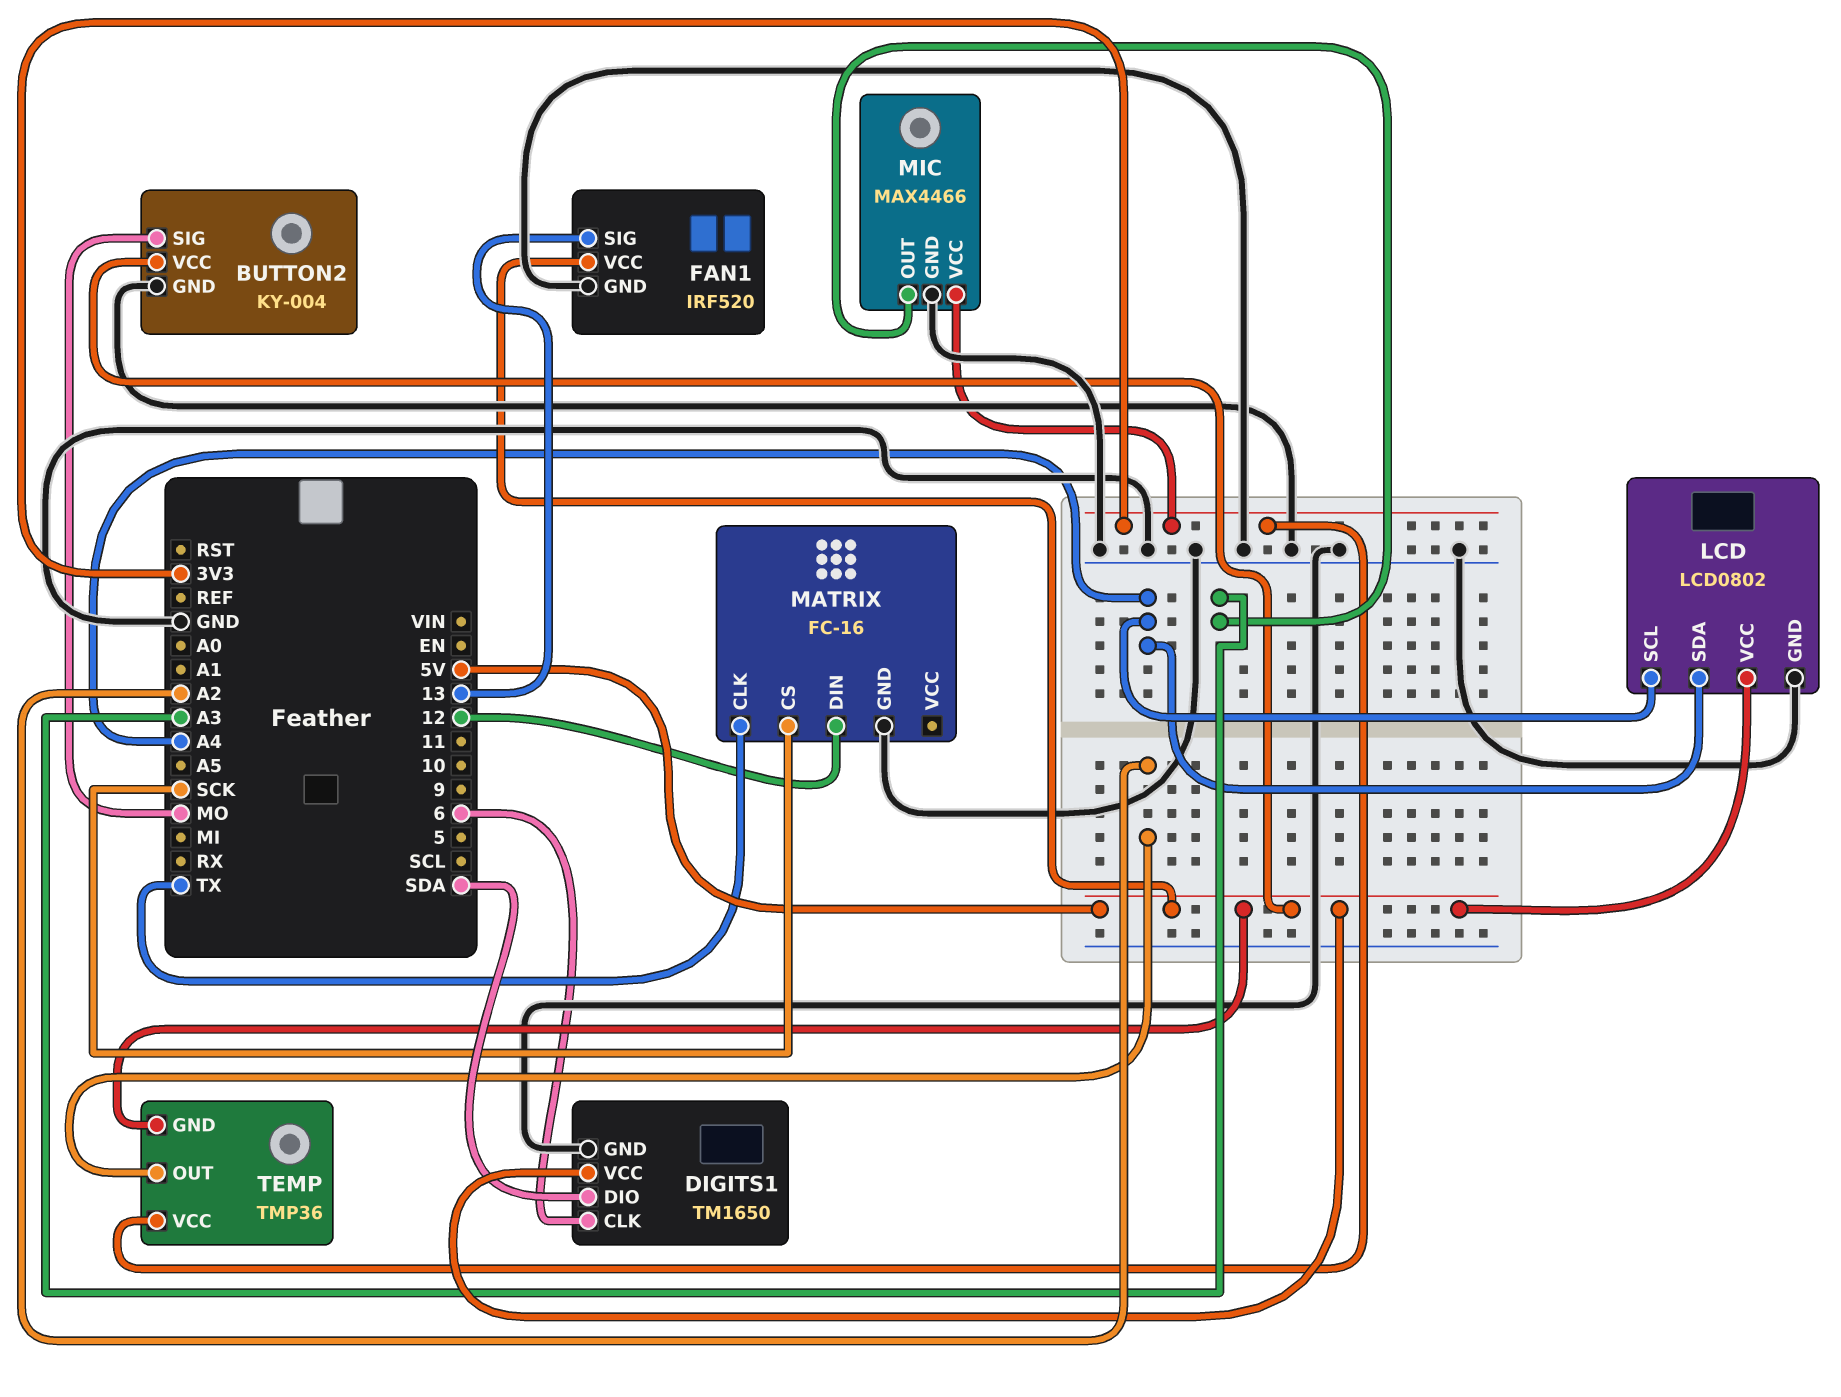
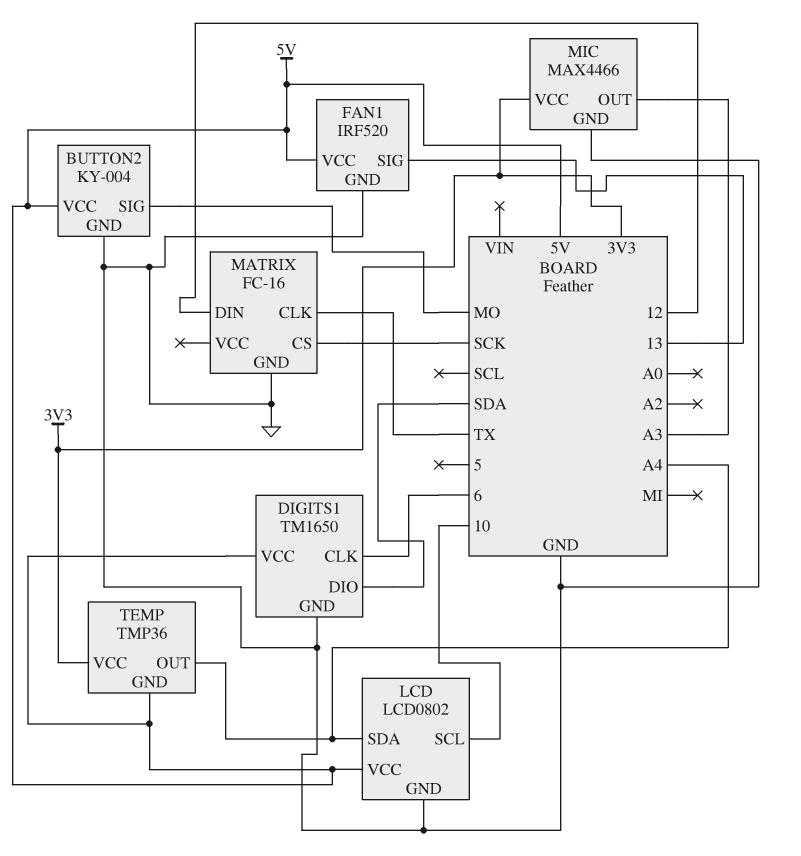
LCD pin SCL: A4 -> 10
TEMP pin OUT: A2 -> A4

